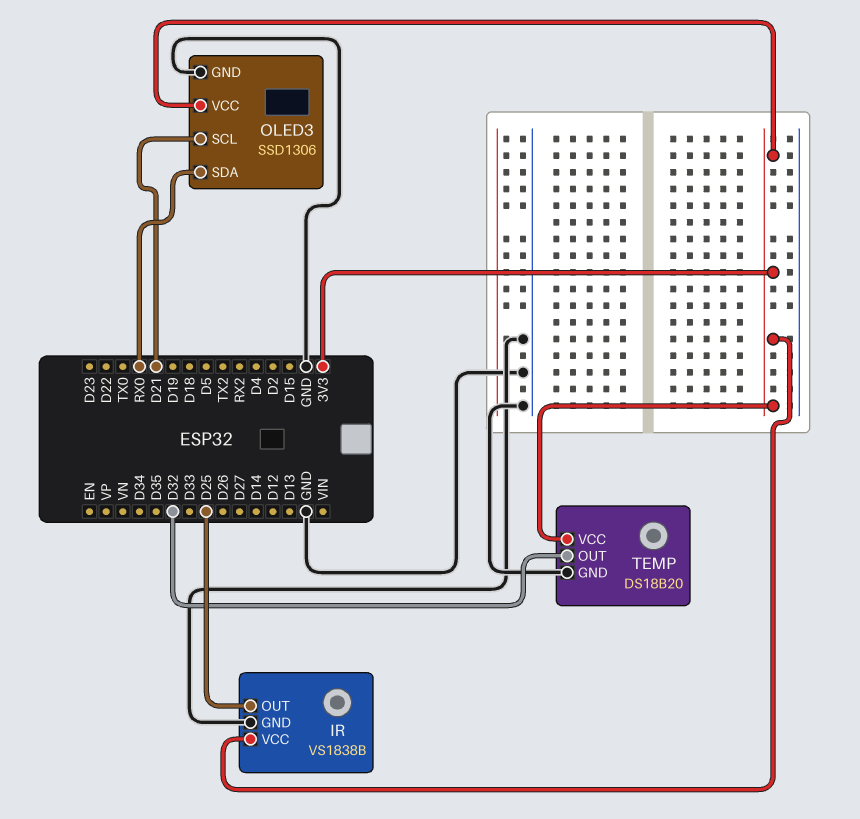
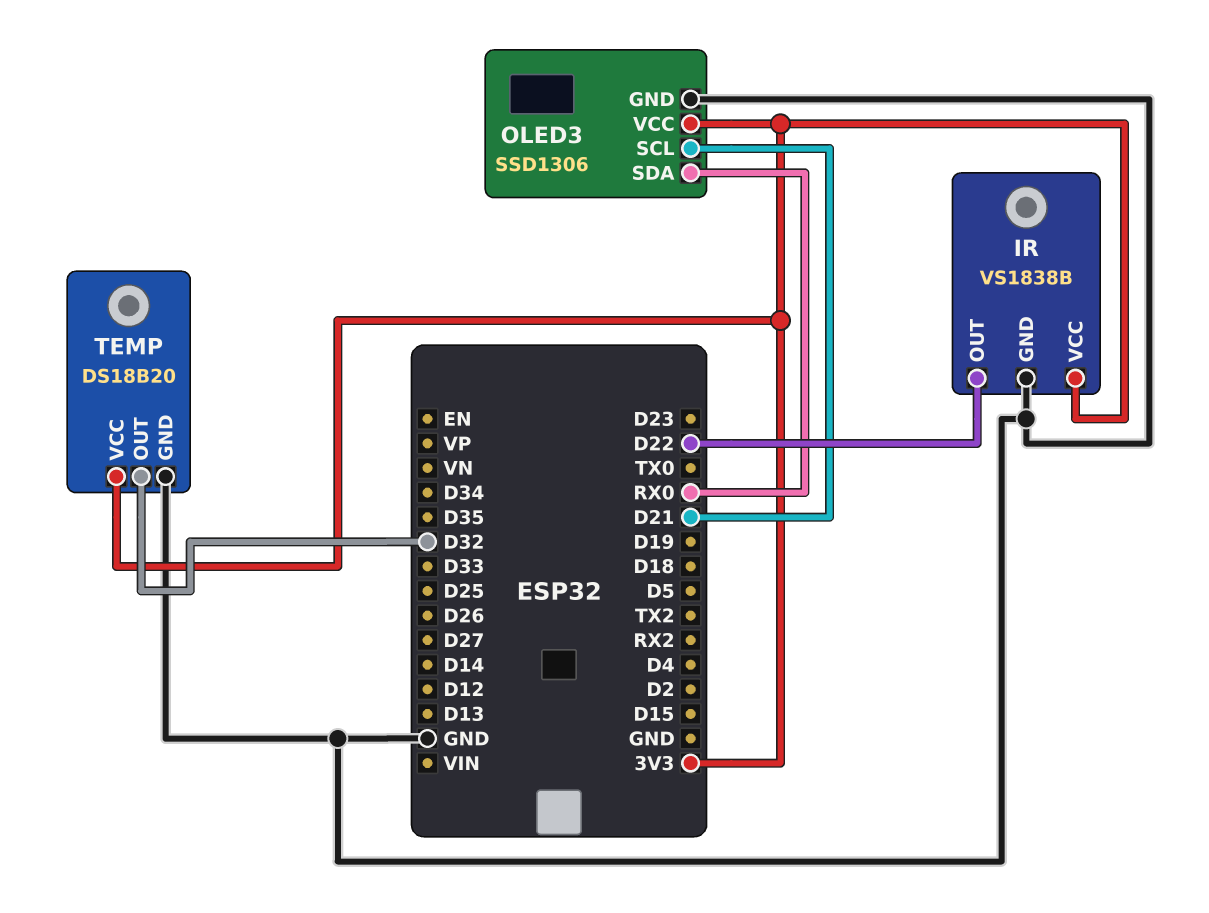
IR pin OUT: D25 -> D22

